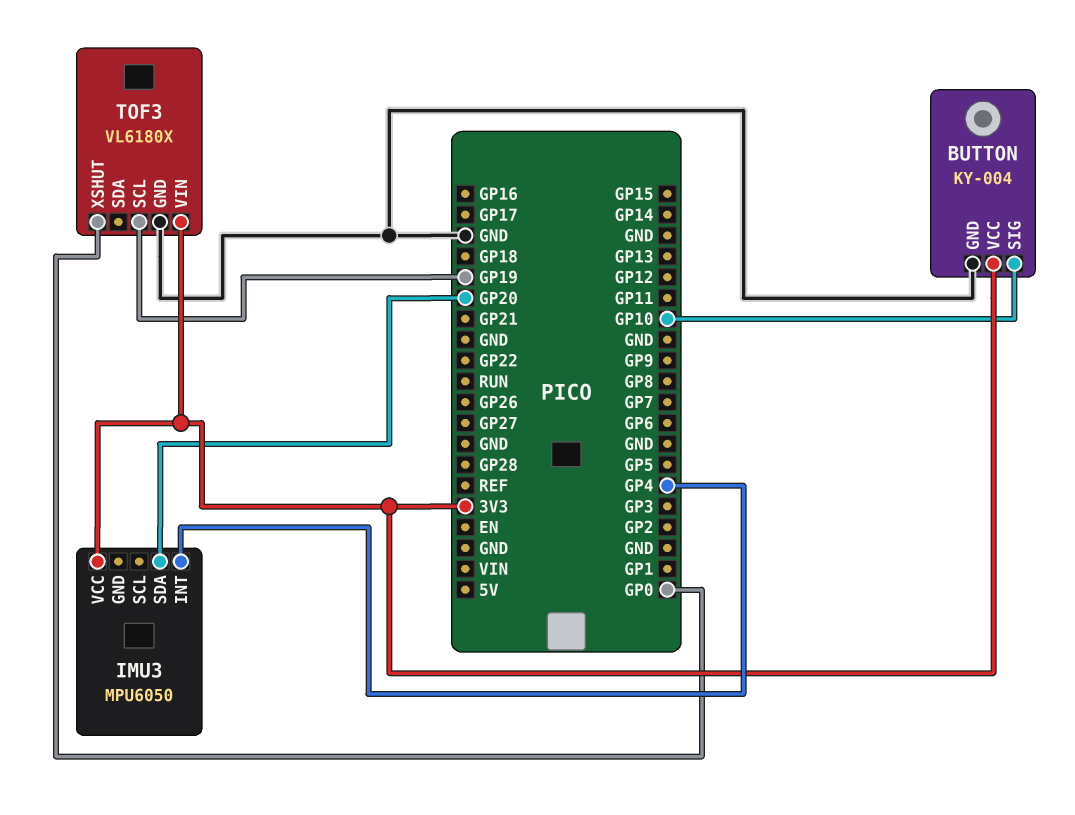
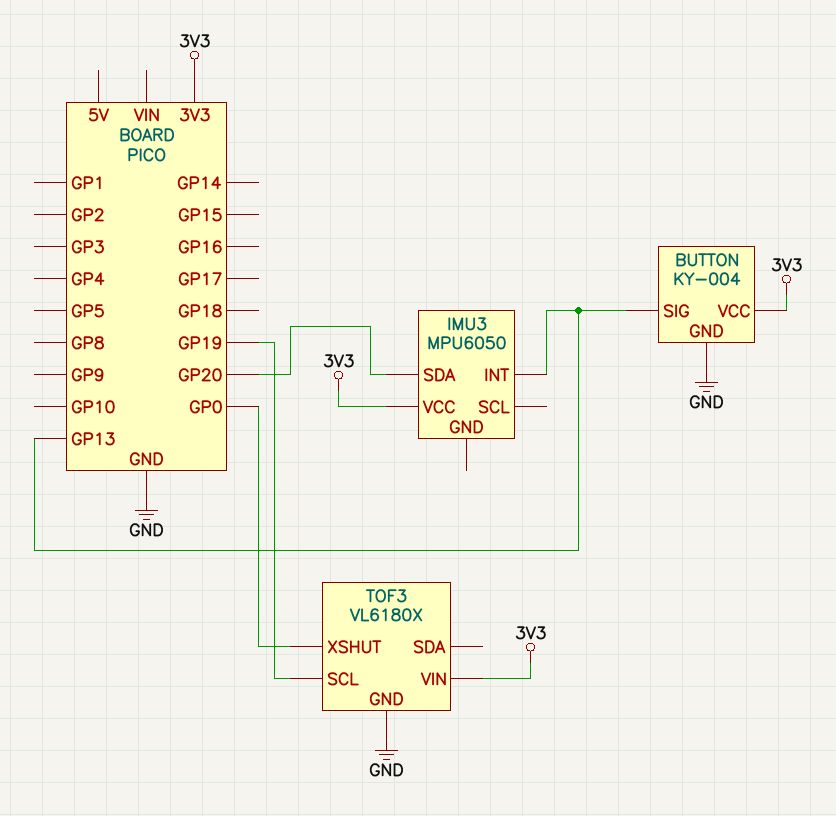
BUTTON pin SIG: GP10 -> GP13
IMU3 pin INT: GP4 -> GP13

